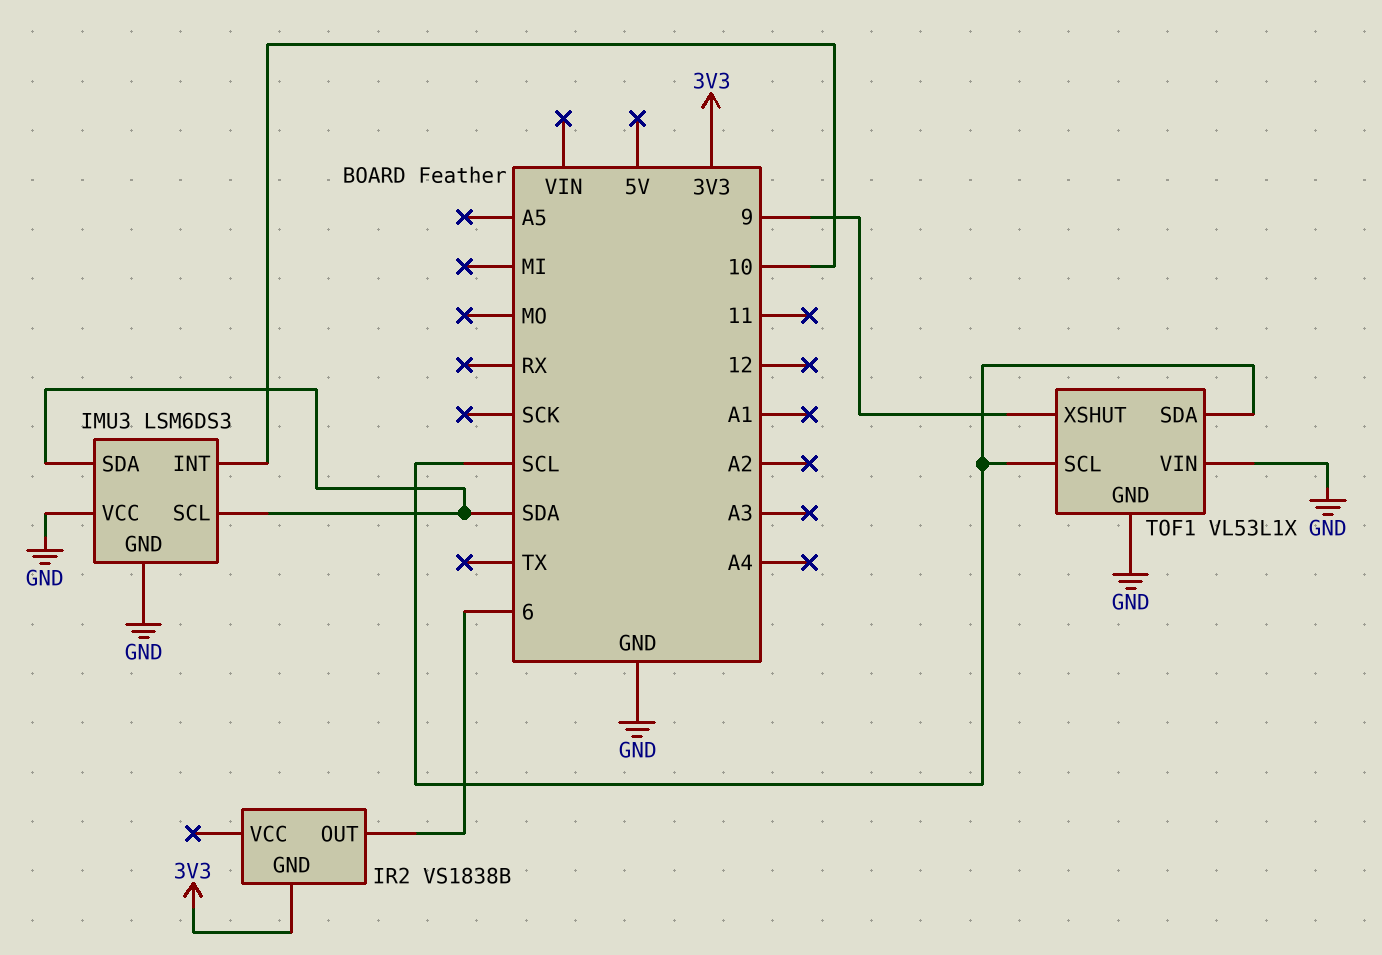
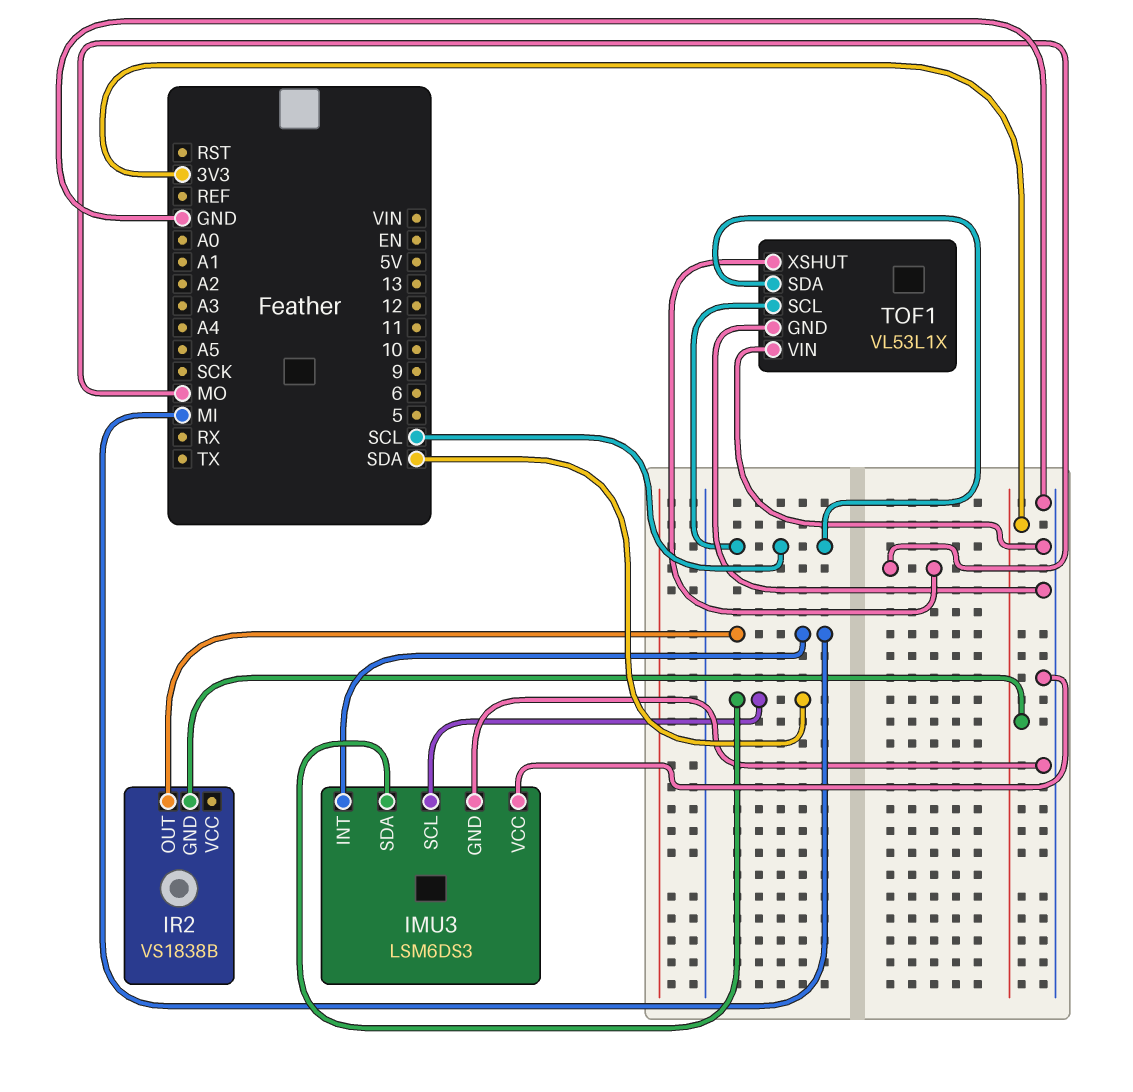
IMU3 pin INT: 10 -> MI
IR2 pin OUT: 6 -> MI
TOF1 pin XSHUT: 9 -> MO

